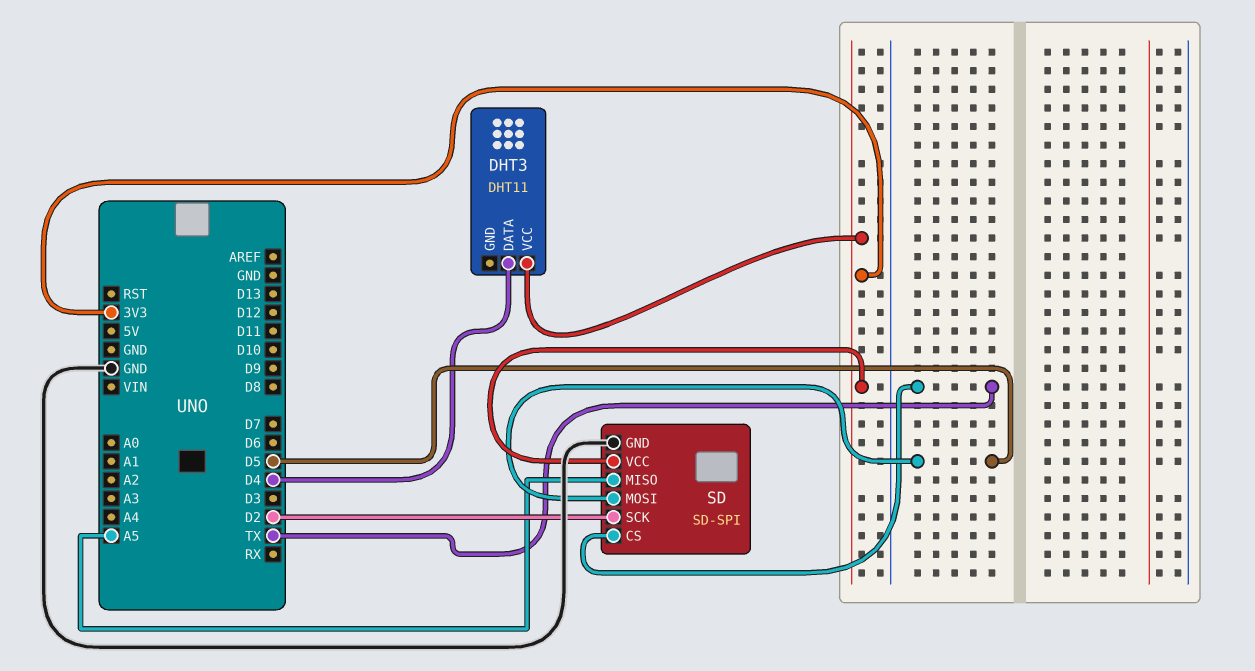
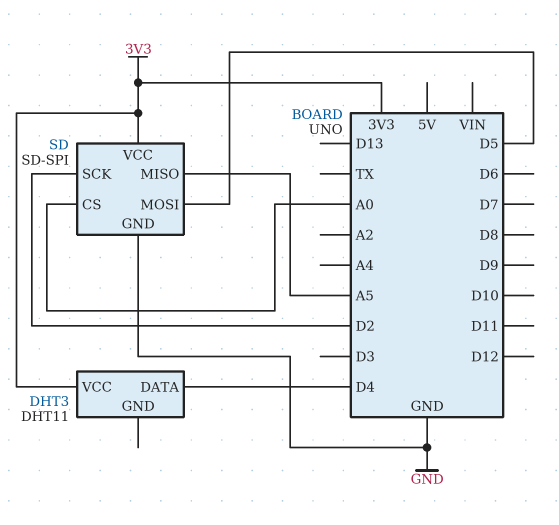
SD pin CS: TX -> A0

